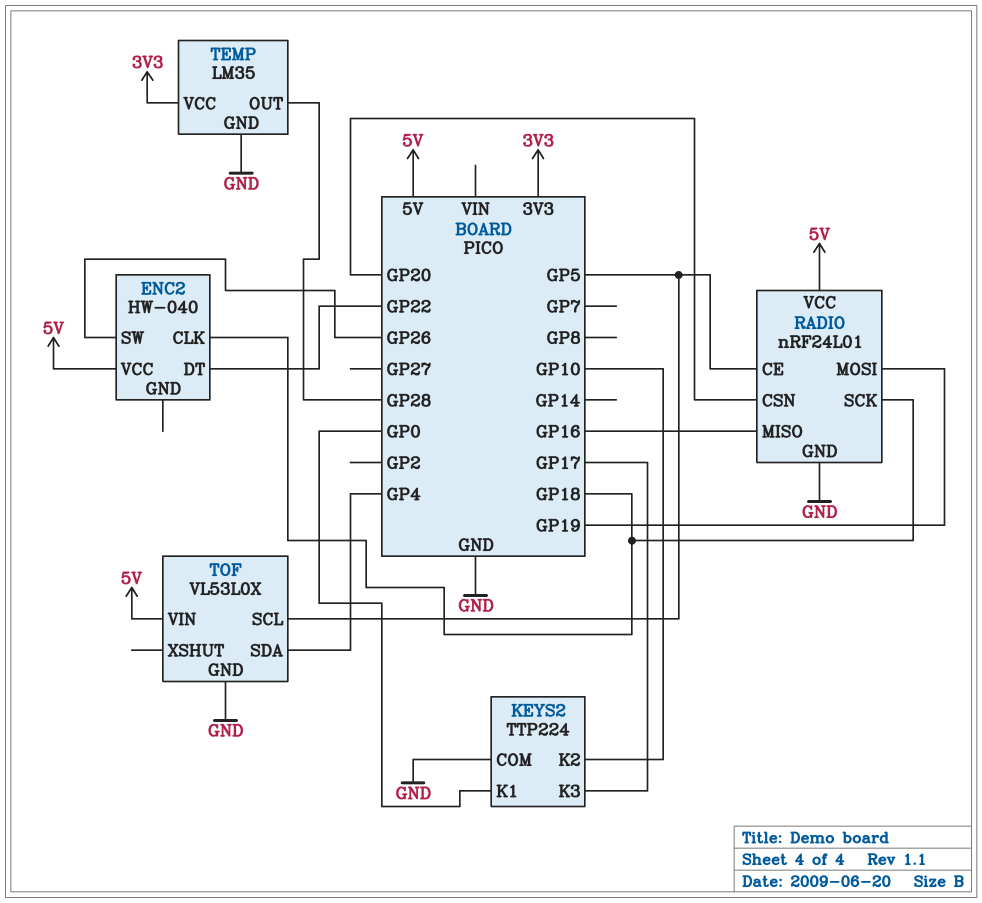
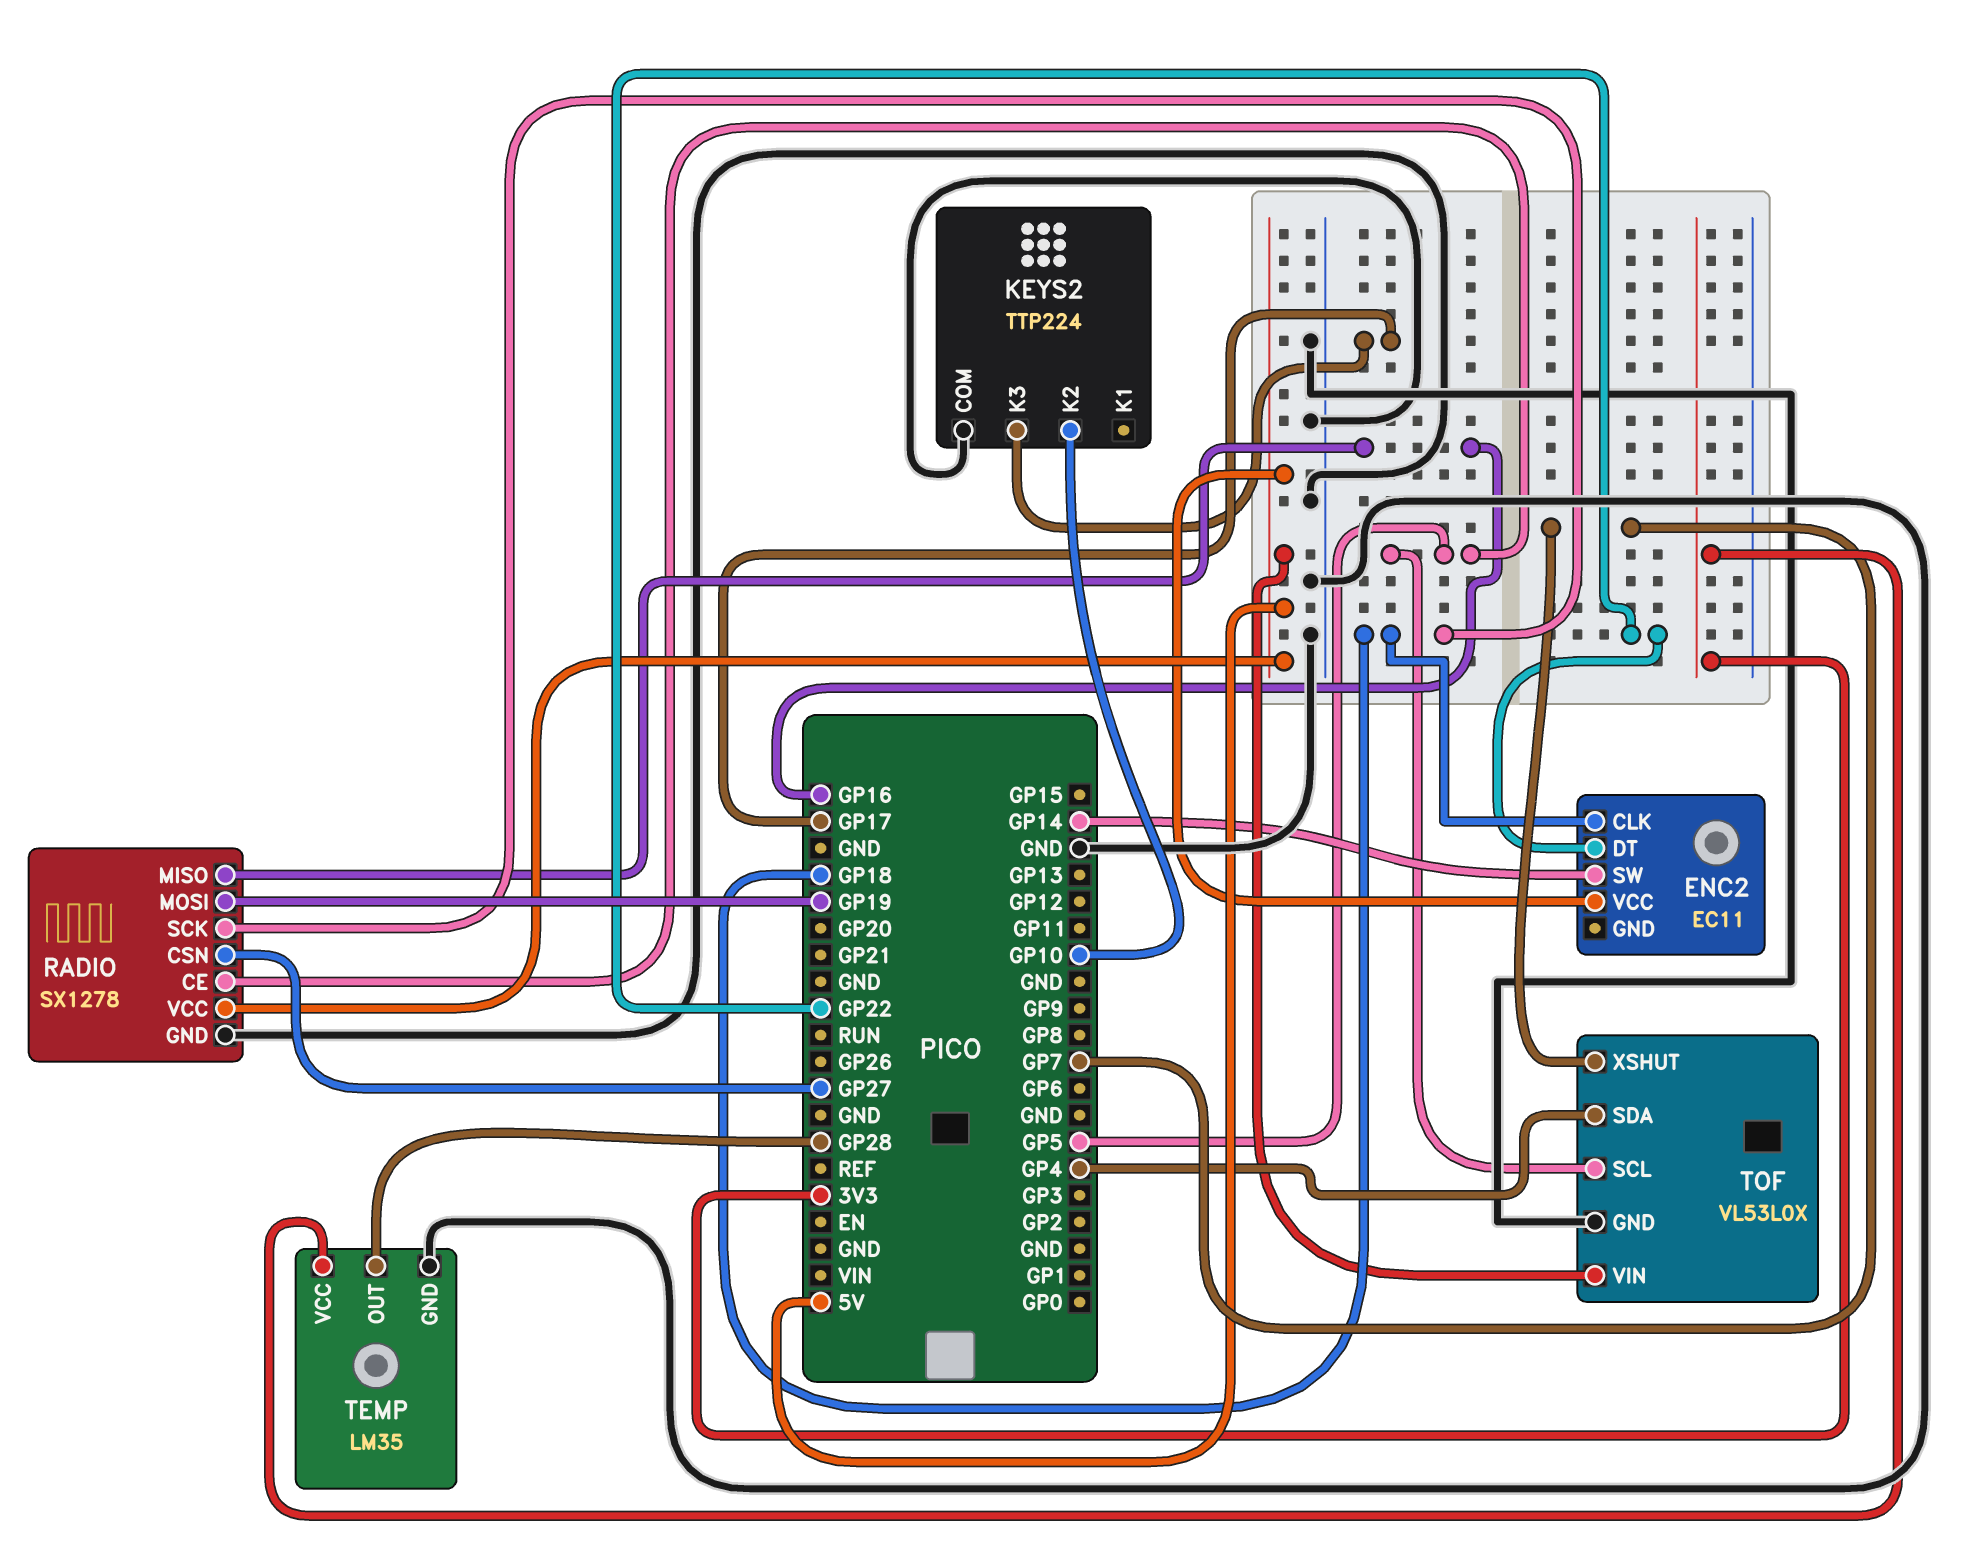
ENC2: HW-040 -> EC11
ENC2 pin SW: GP26 -> GP14
KEYS2 pin K1: GP0 -> none
RADIO: nRF24L01 -> SX1278
RADIO pin CSN: GP20 -> GP27
TOF pin XSHUT: none -> GP7

